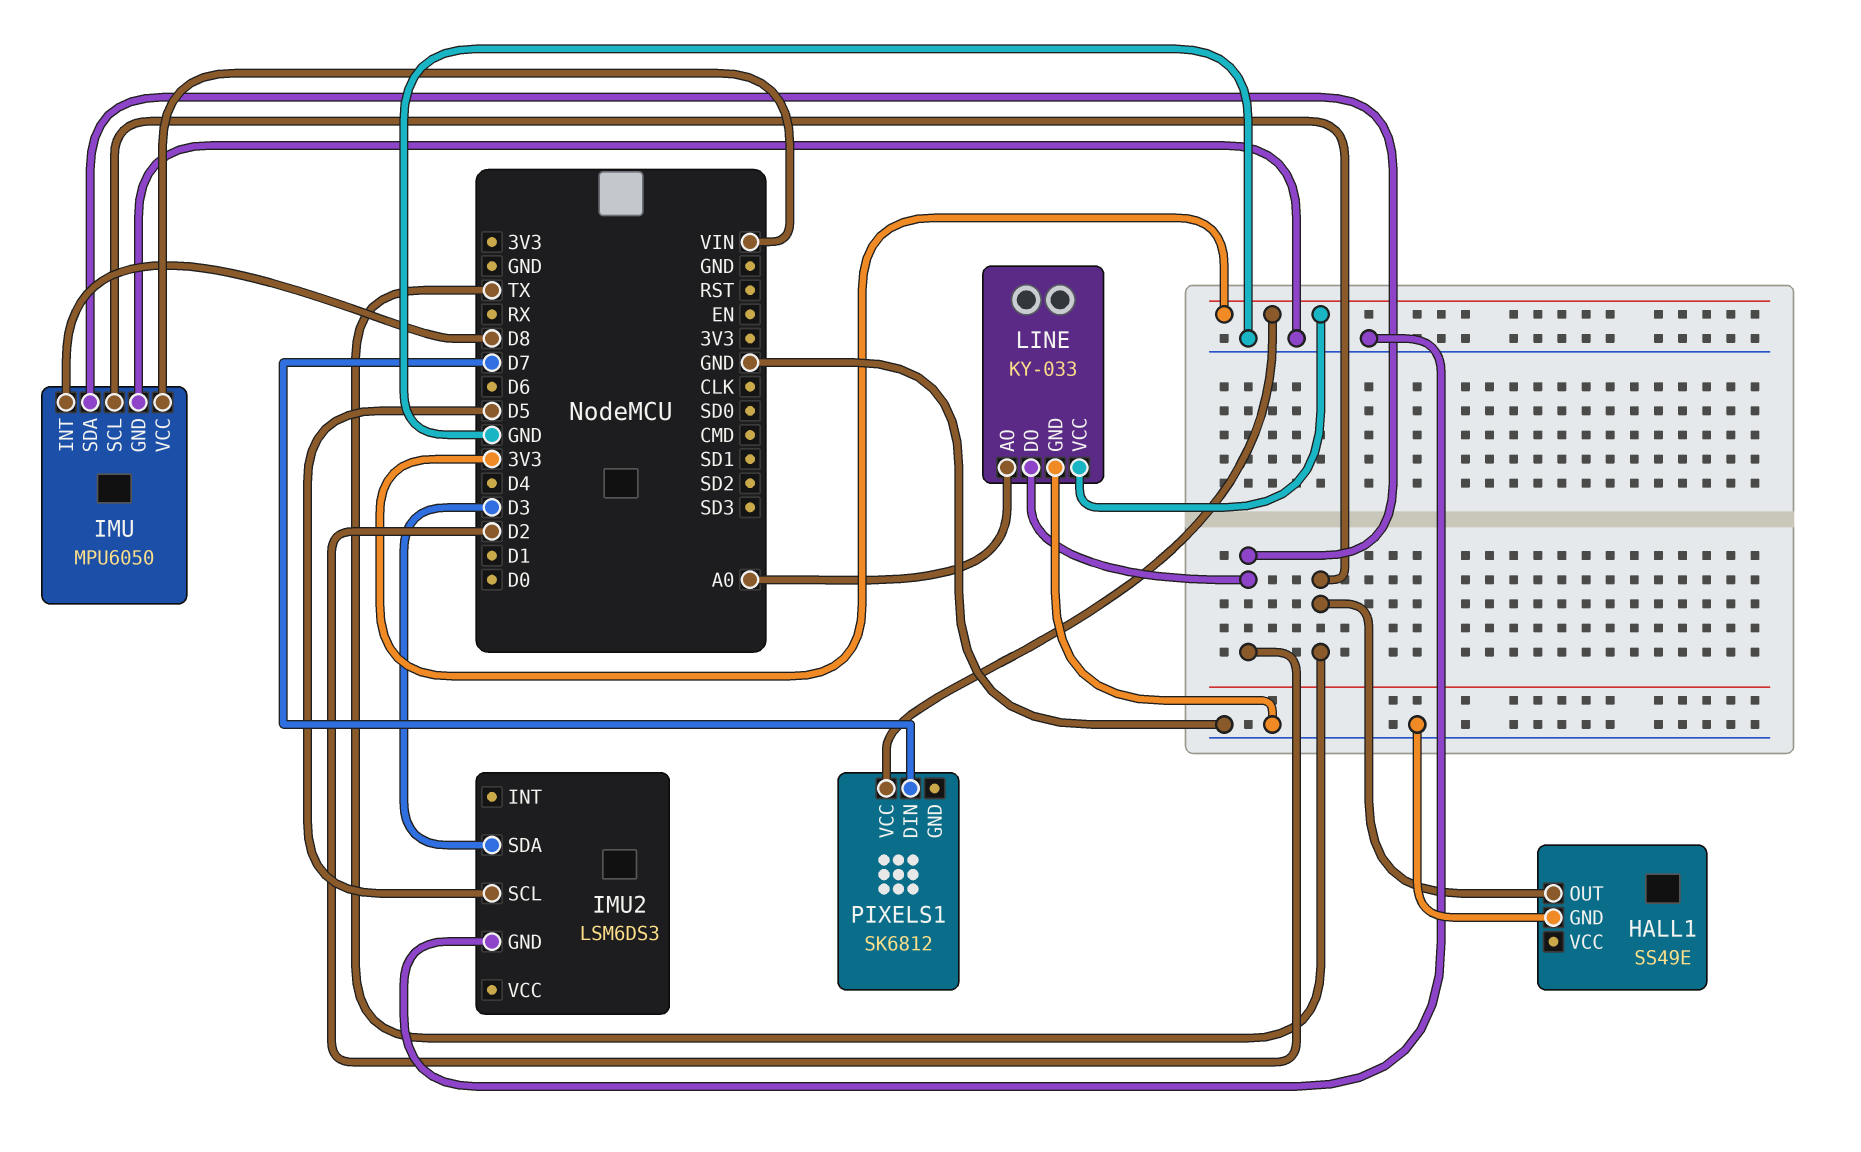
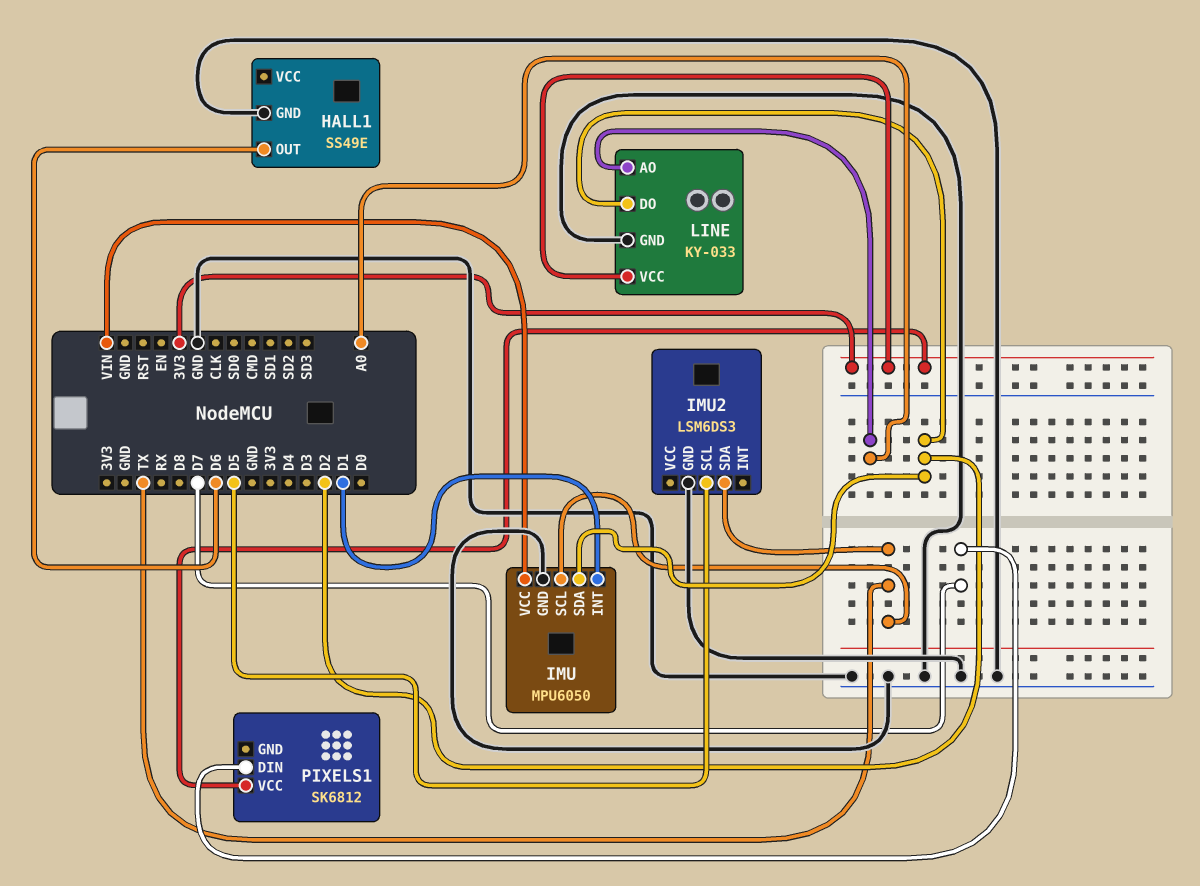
HALL1 pin OUT: TX -> D6
IMU pin INT: D8 -> D1
IMU2 pin SDA: D3 -> TX

